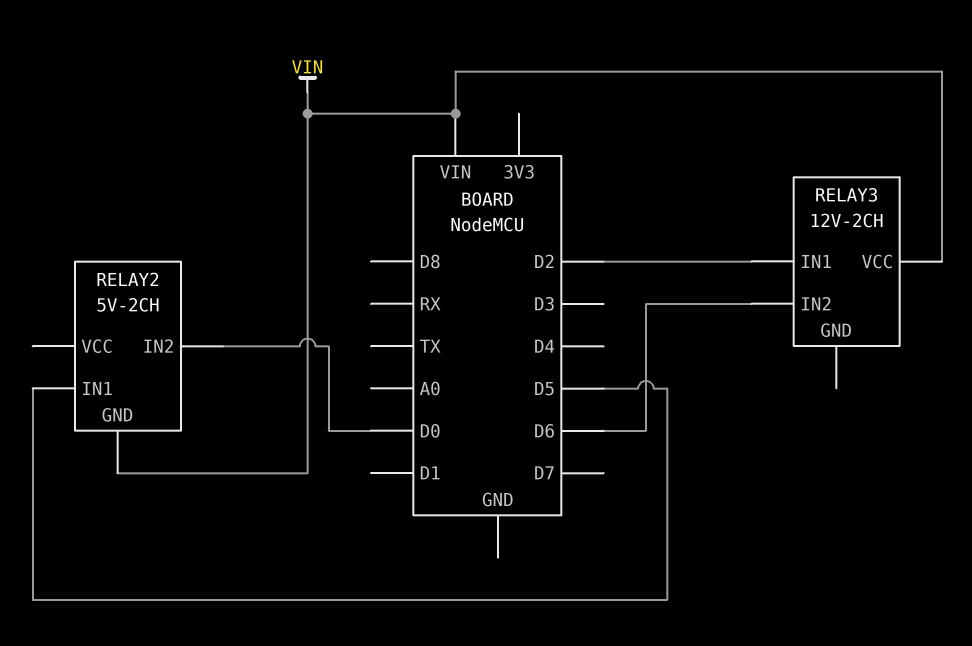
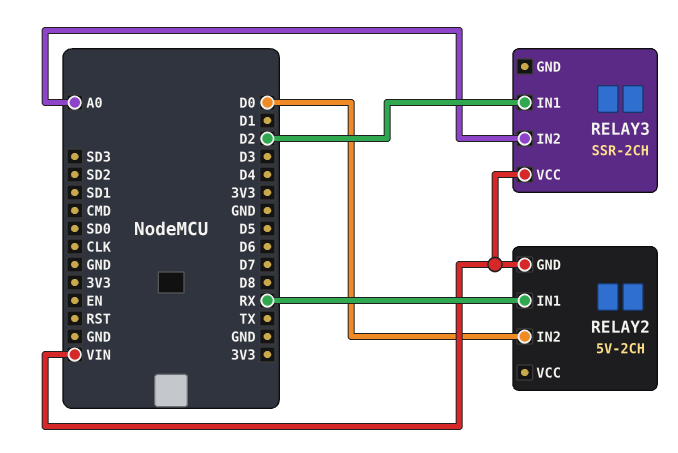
RELAY2 pin IN1: D5 -> RX
RELAY3: 12V-2CH -> SSR-2CH
RELAY3 pin IN2: D6 -> A0

